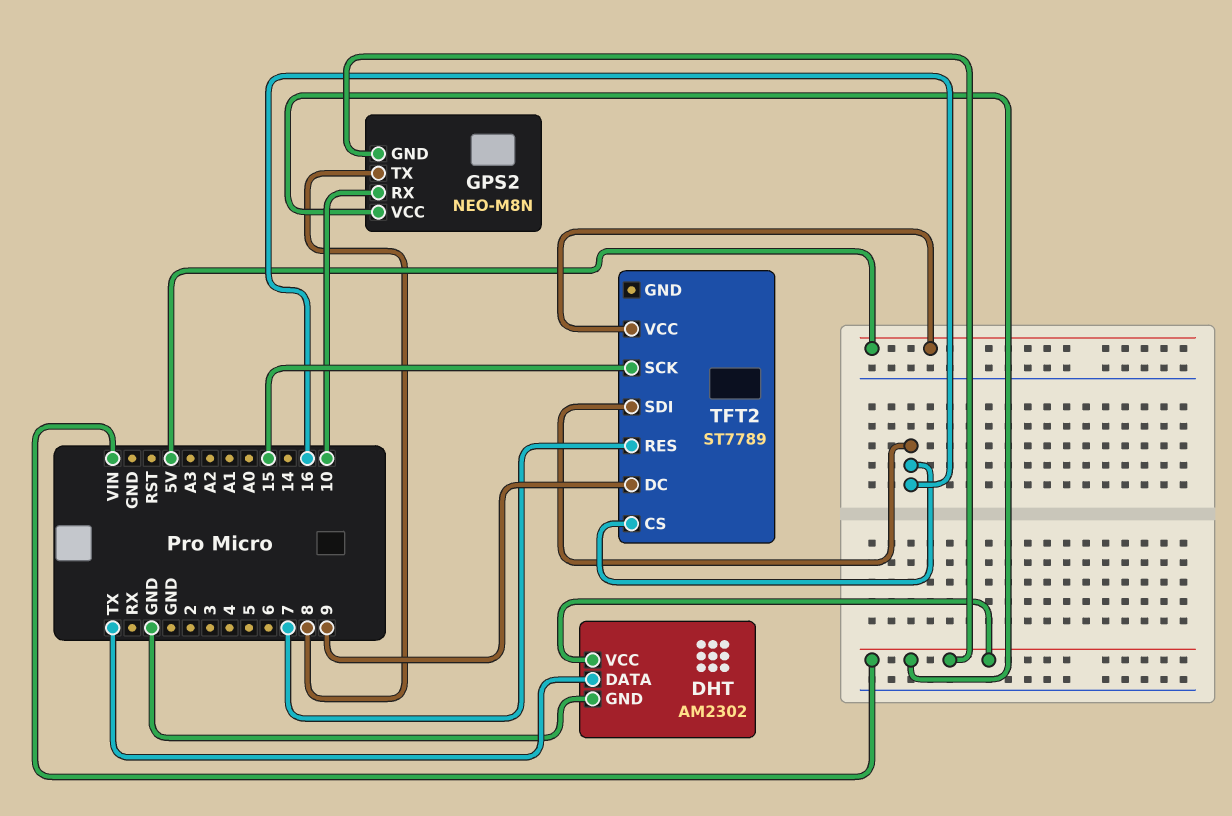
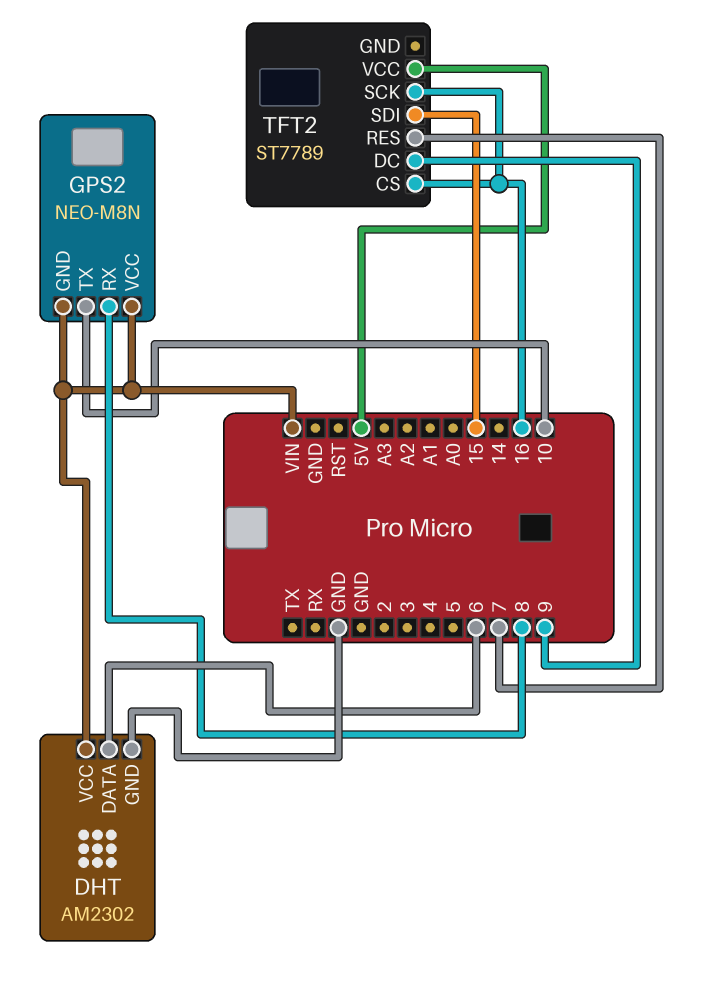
DHT pin DATA: TX -> 6
GPS2 pin RX: 10 -> 8
GPS2 pin TX: 8 -> 10
TFT2 pin SCK: 15 -> 16
TFT2 pin SDI: 16 -> 15

